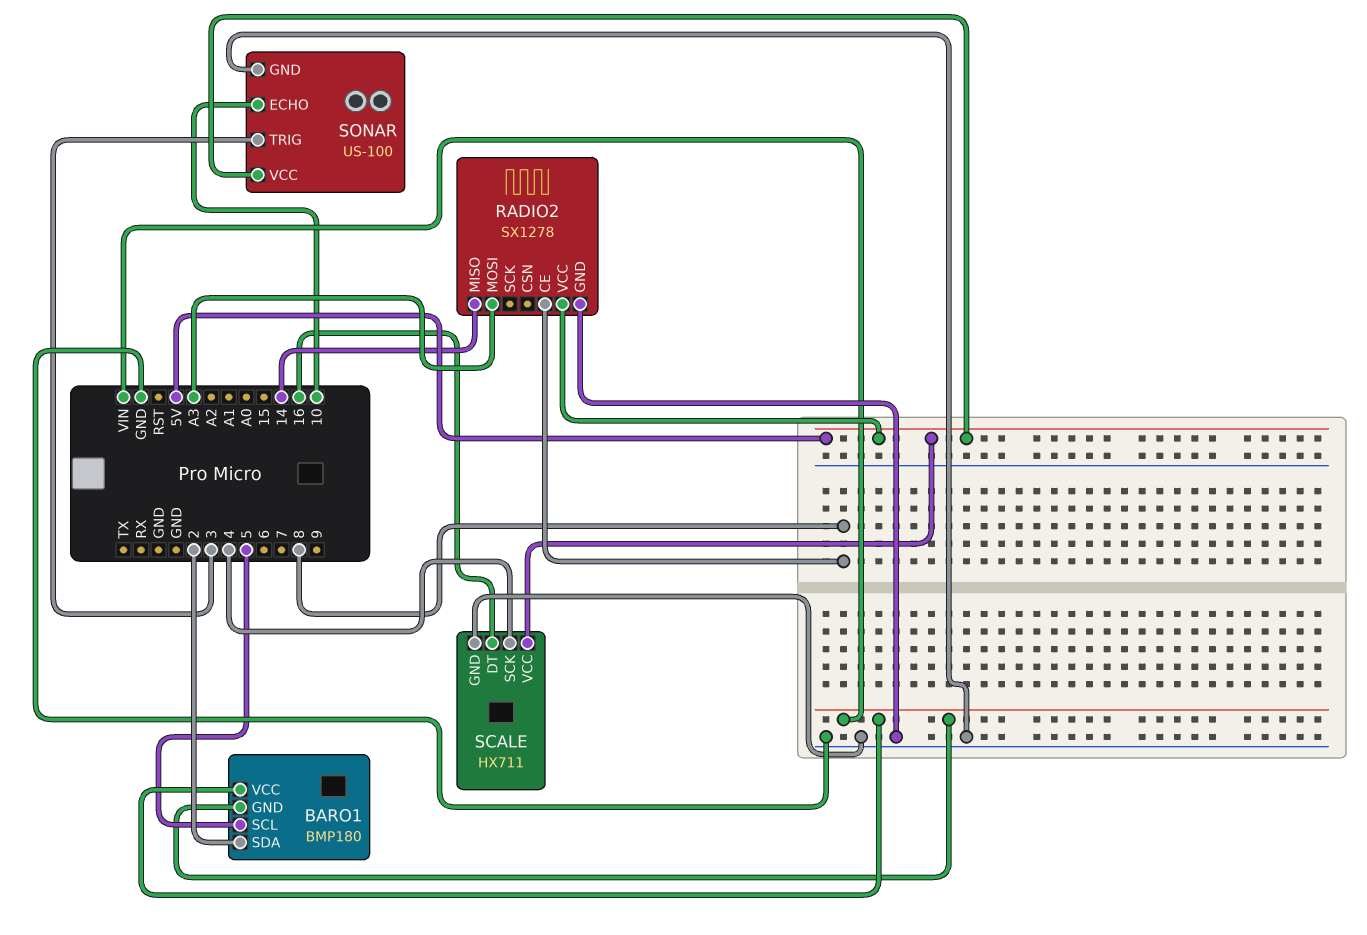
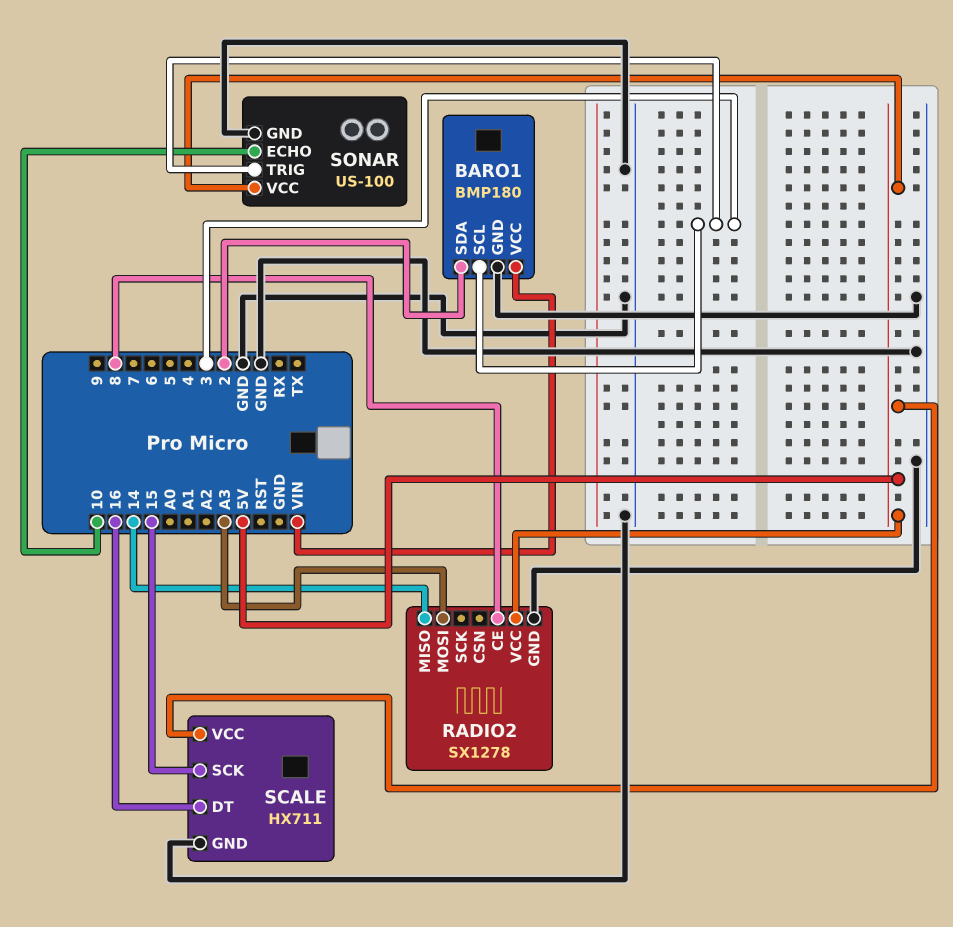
BARO1 pin GND: VIN -> GND
BARO1 pin SCL: 5 -> 3
SCALE pin SCK: 4 -> 15

